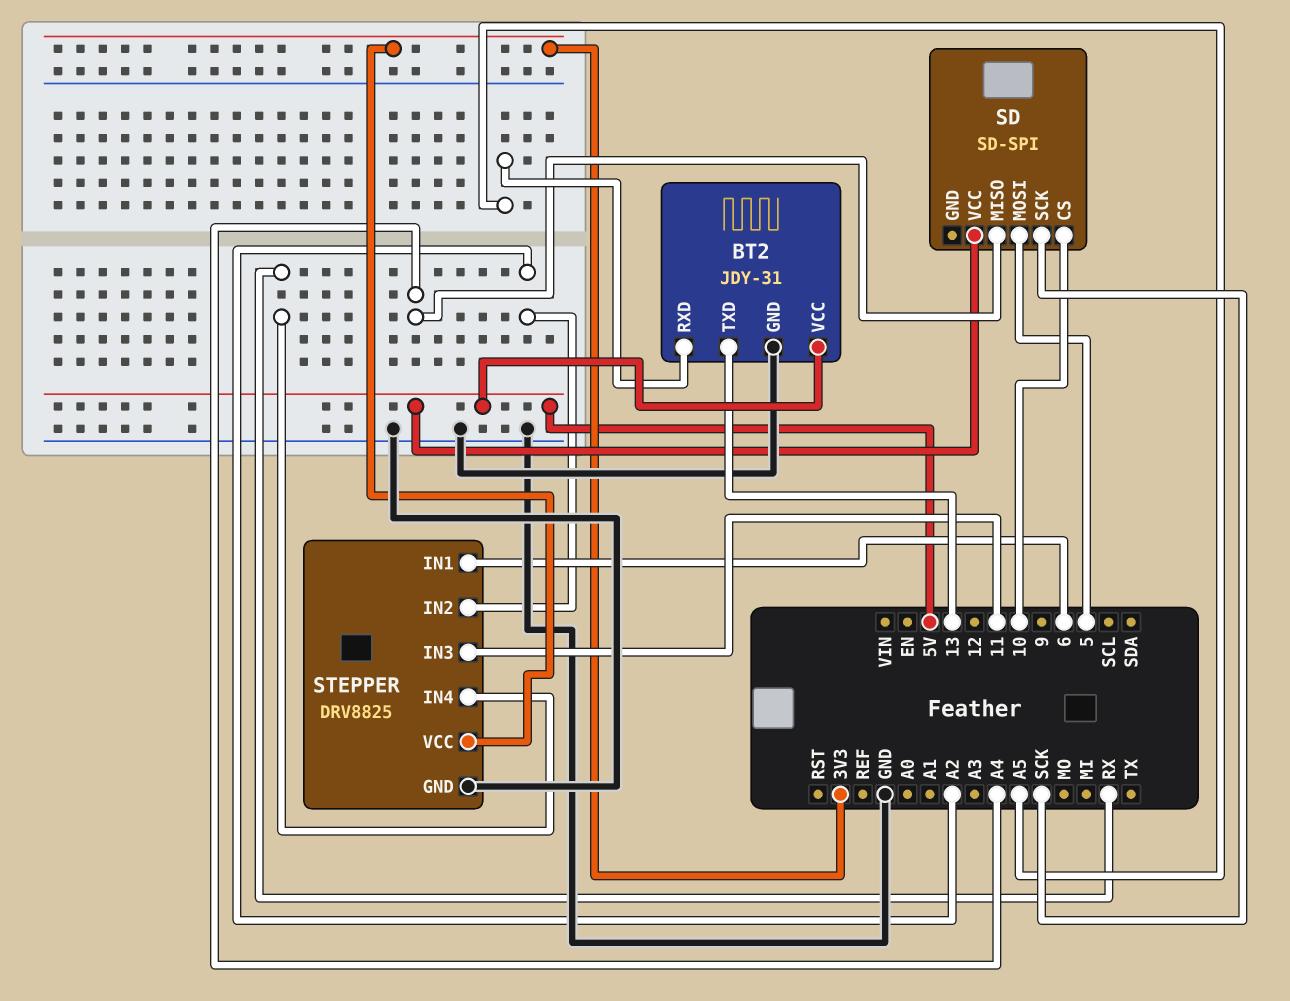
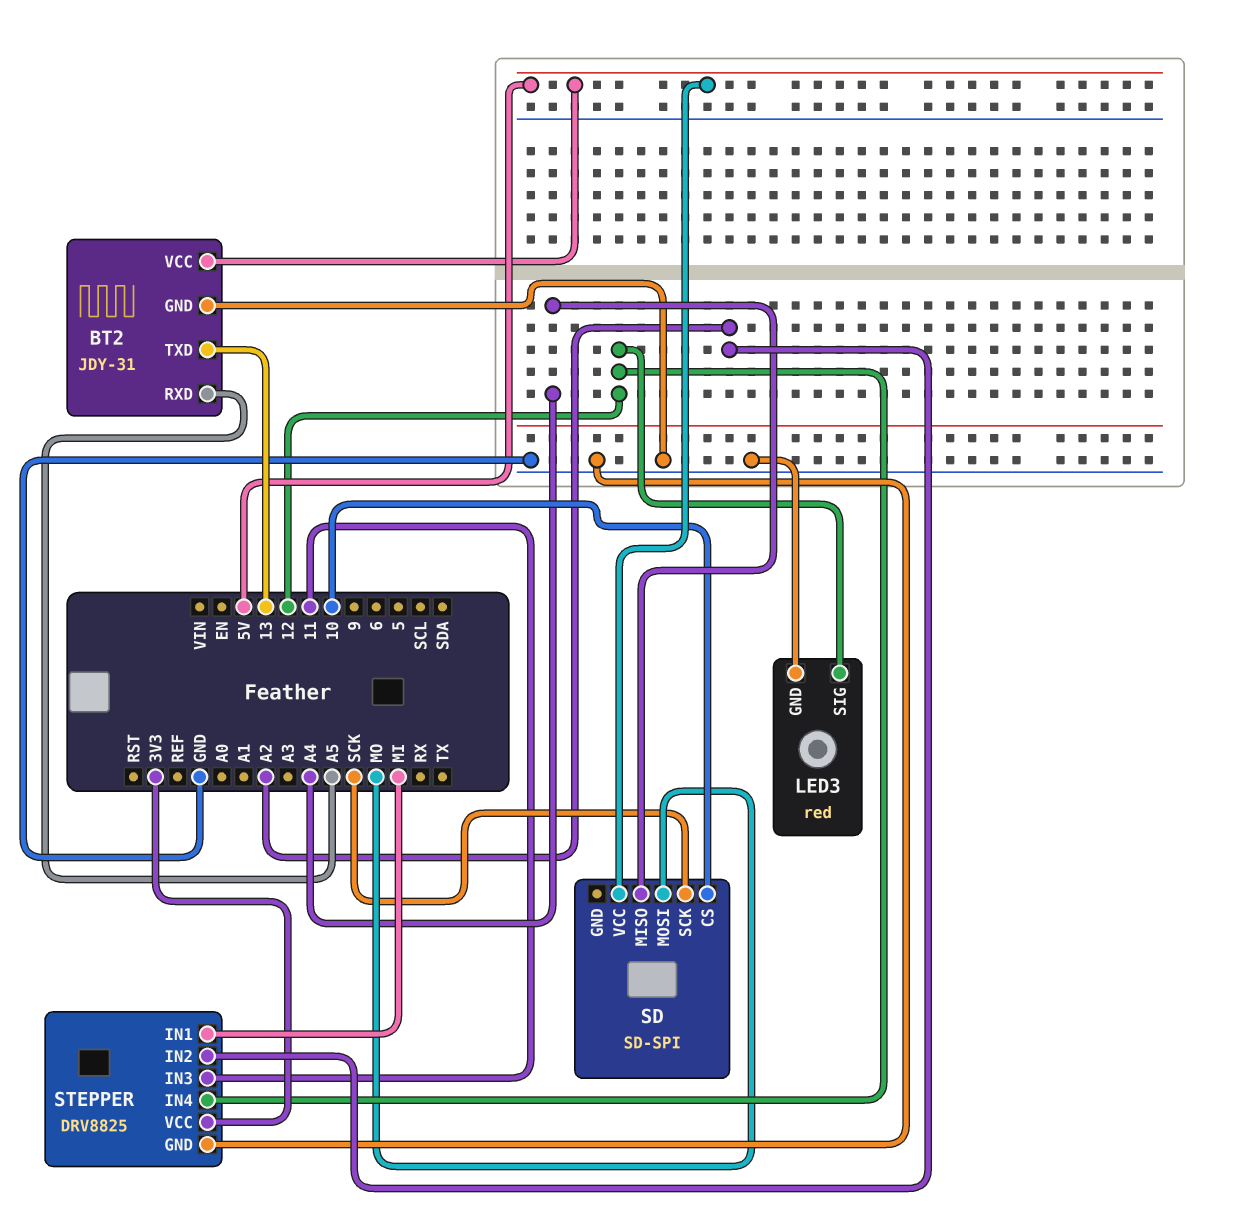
LED3: none -> red
LED3 pin GND: none -> GND
LED3 pin SIG: none -> 12
SD pin MOSI: 5 -> MO
STEPPER pin IN1: 6 -> MI
STEPPER pin IN4: RX -> 12

